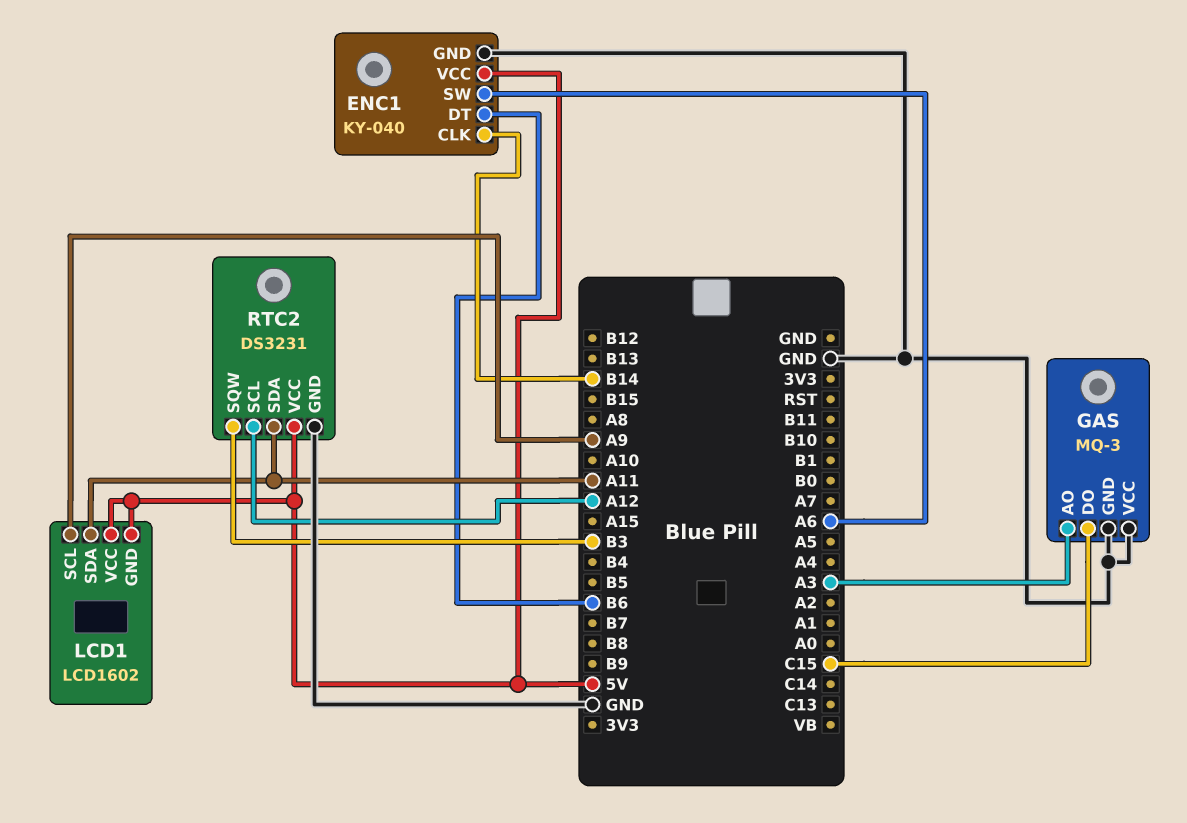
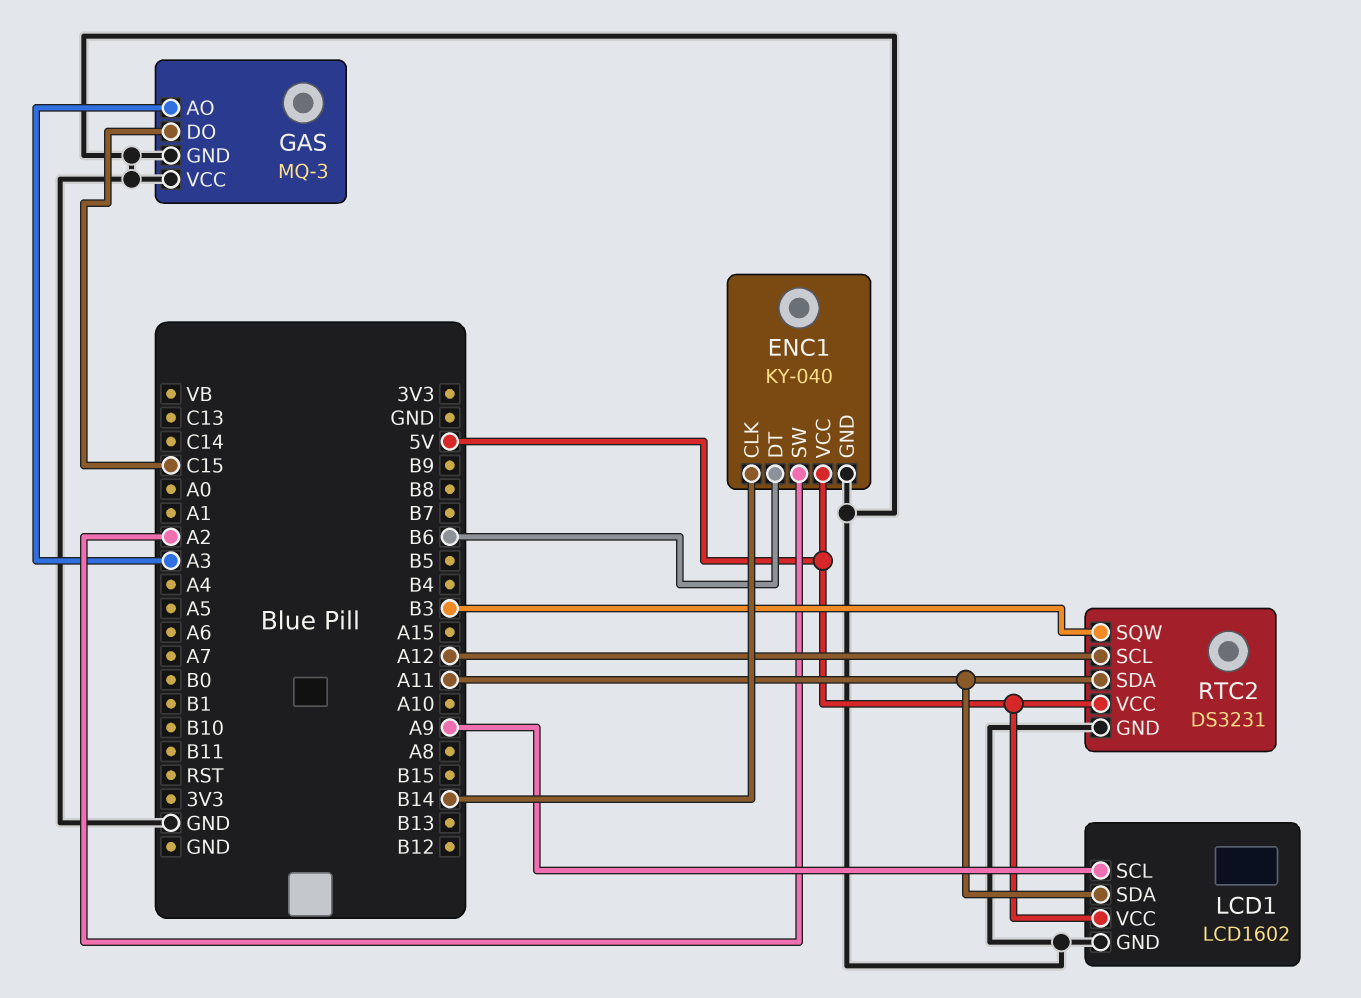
ENC1 pin SW: A6 -> A2
LCD1 pin GND: 5V -> GND

